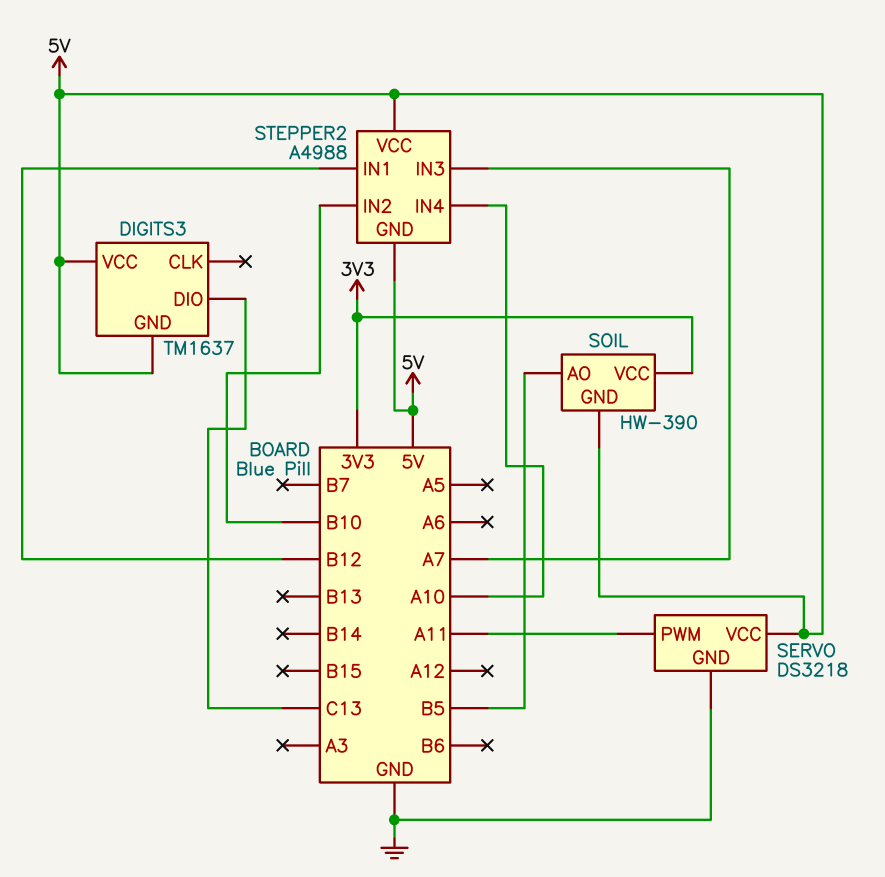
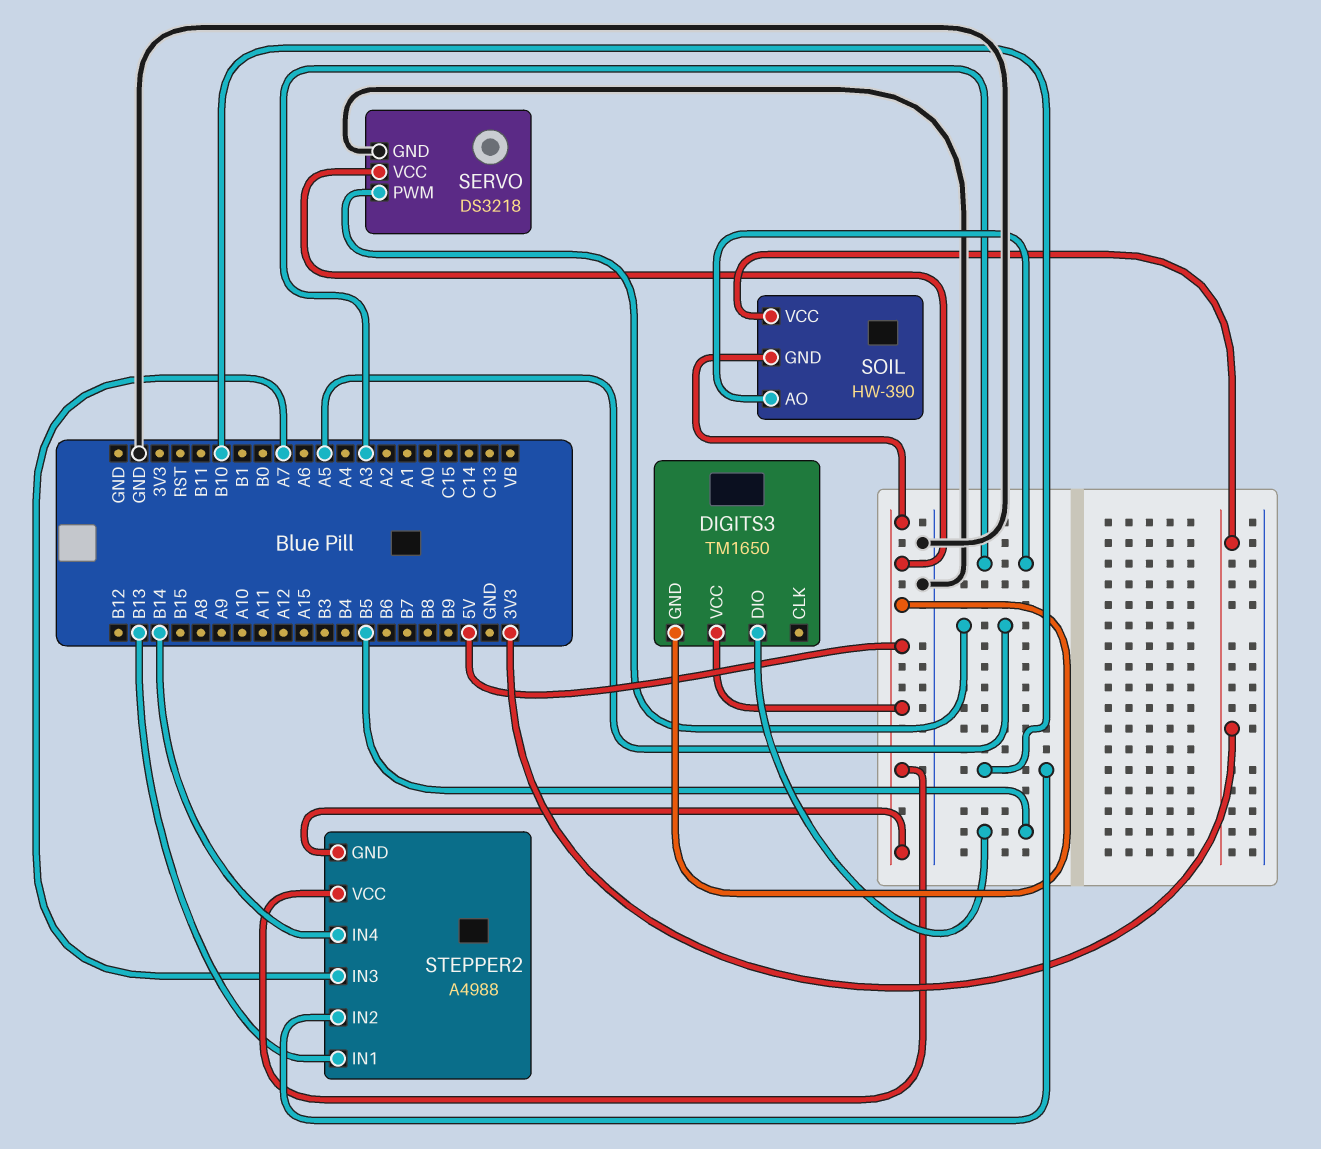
DIGITS3: TM1637 -> TM1650
DIGITS3 pin DIO: C13 -> B5
SERVO pin PWM: A11 -> A5
SOIL pin AO: B5 -> A3
STEPPER2 pin IN1: B12 -> B13
STEPPER2 pin IN4: A10 -> B14

